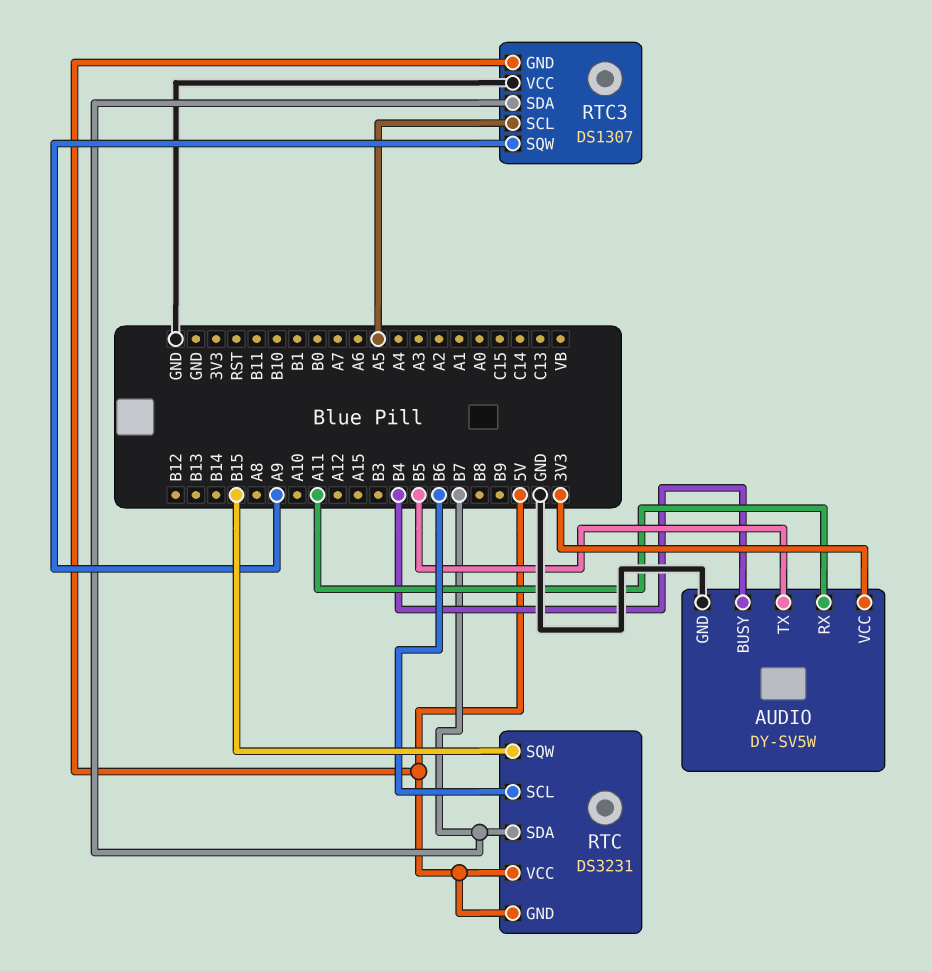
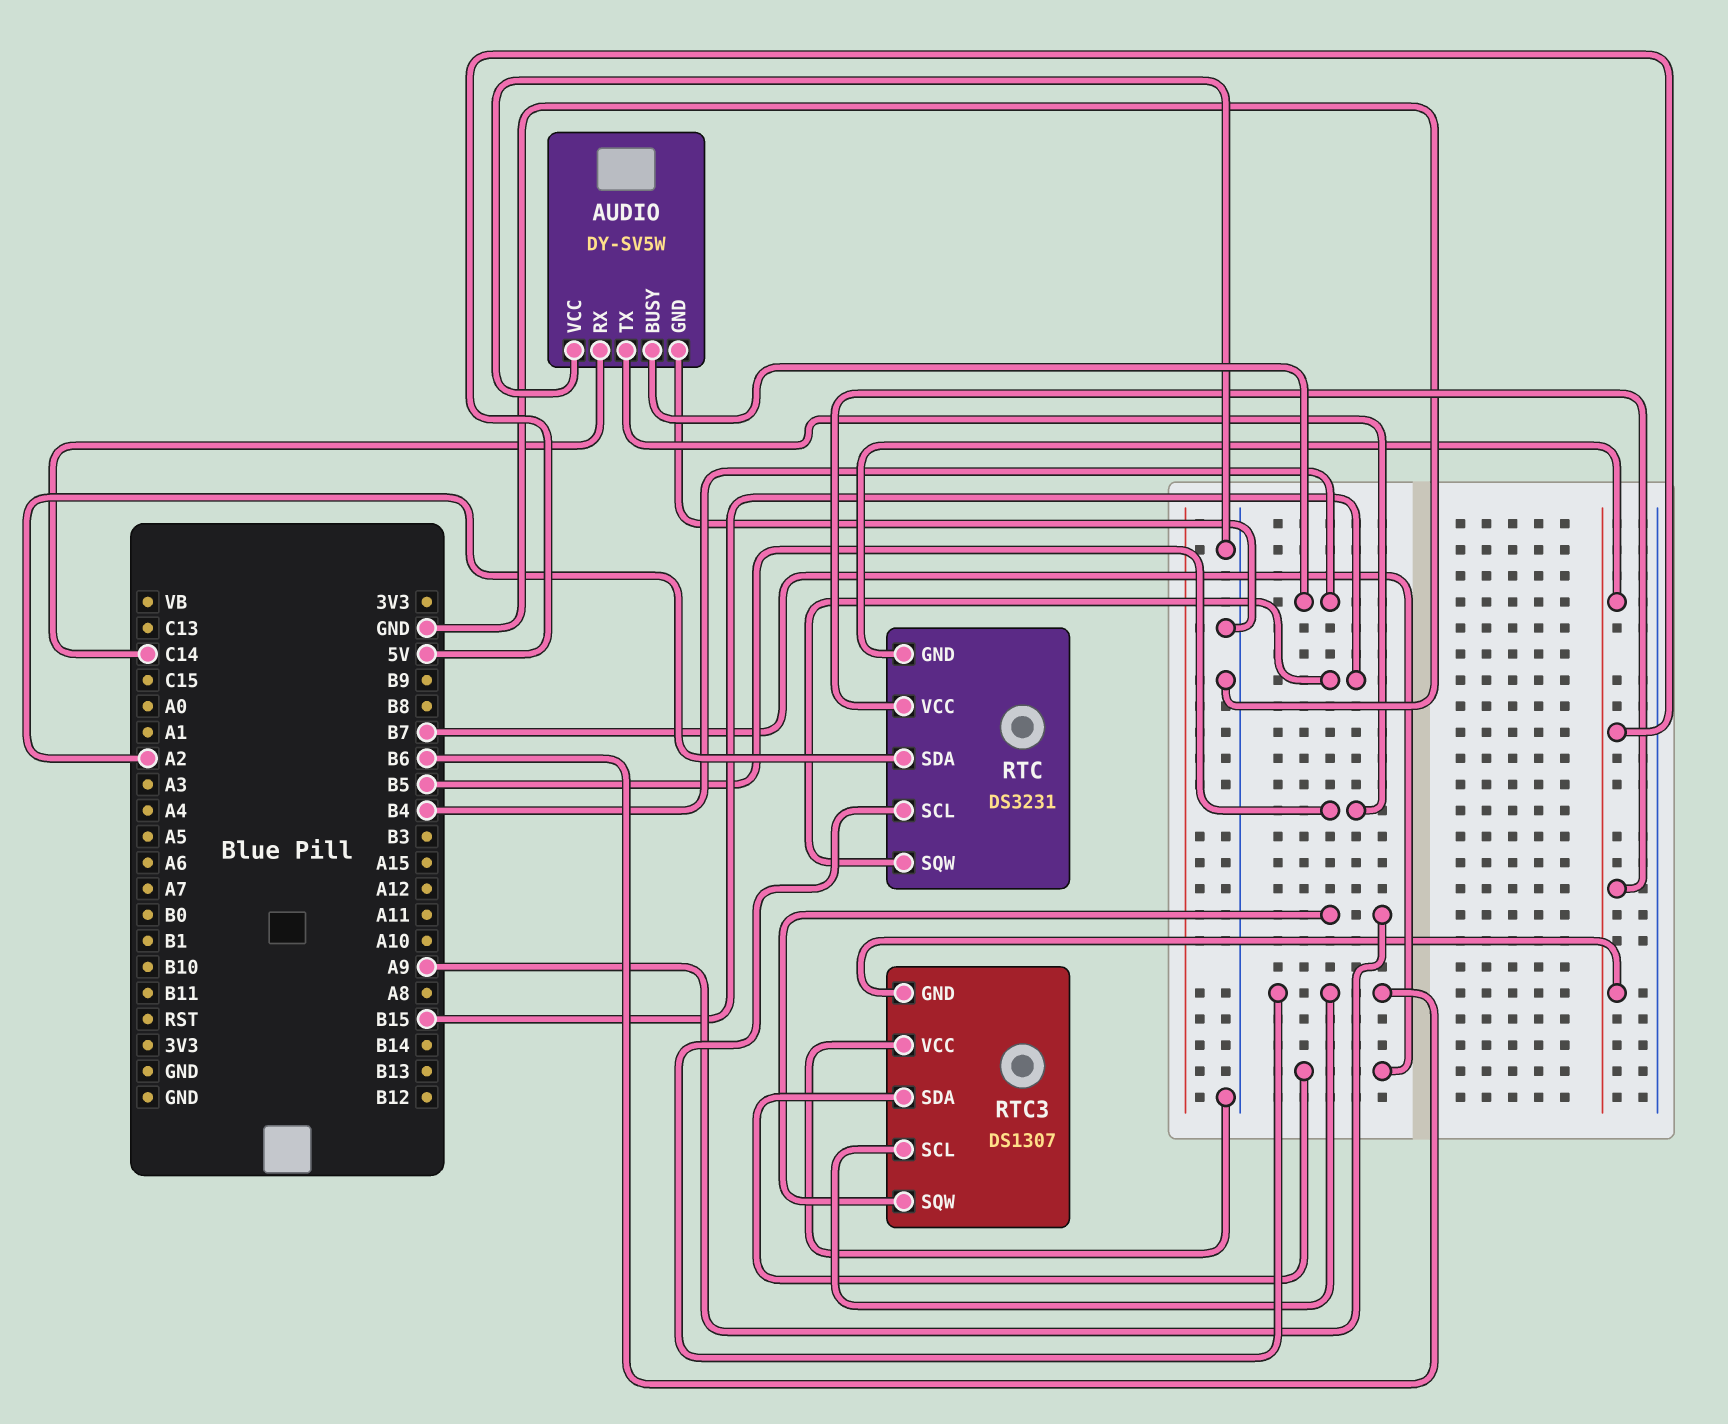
AUDIO pin RX: A11 -> C14
AUDIO pin VCC: 3V3 -> GND
RTC pin SDA: B7 -> A2
RTC3 pin SCL: A5 -> B6

